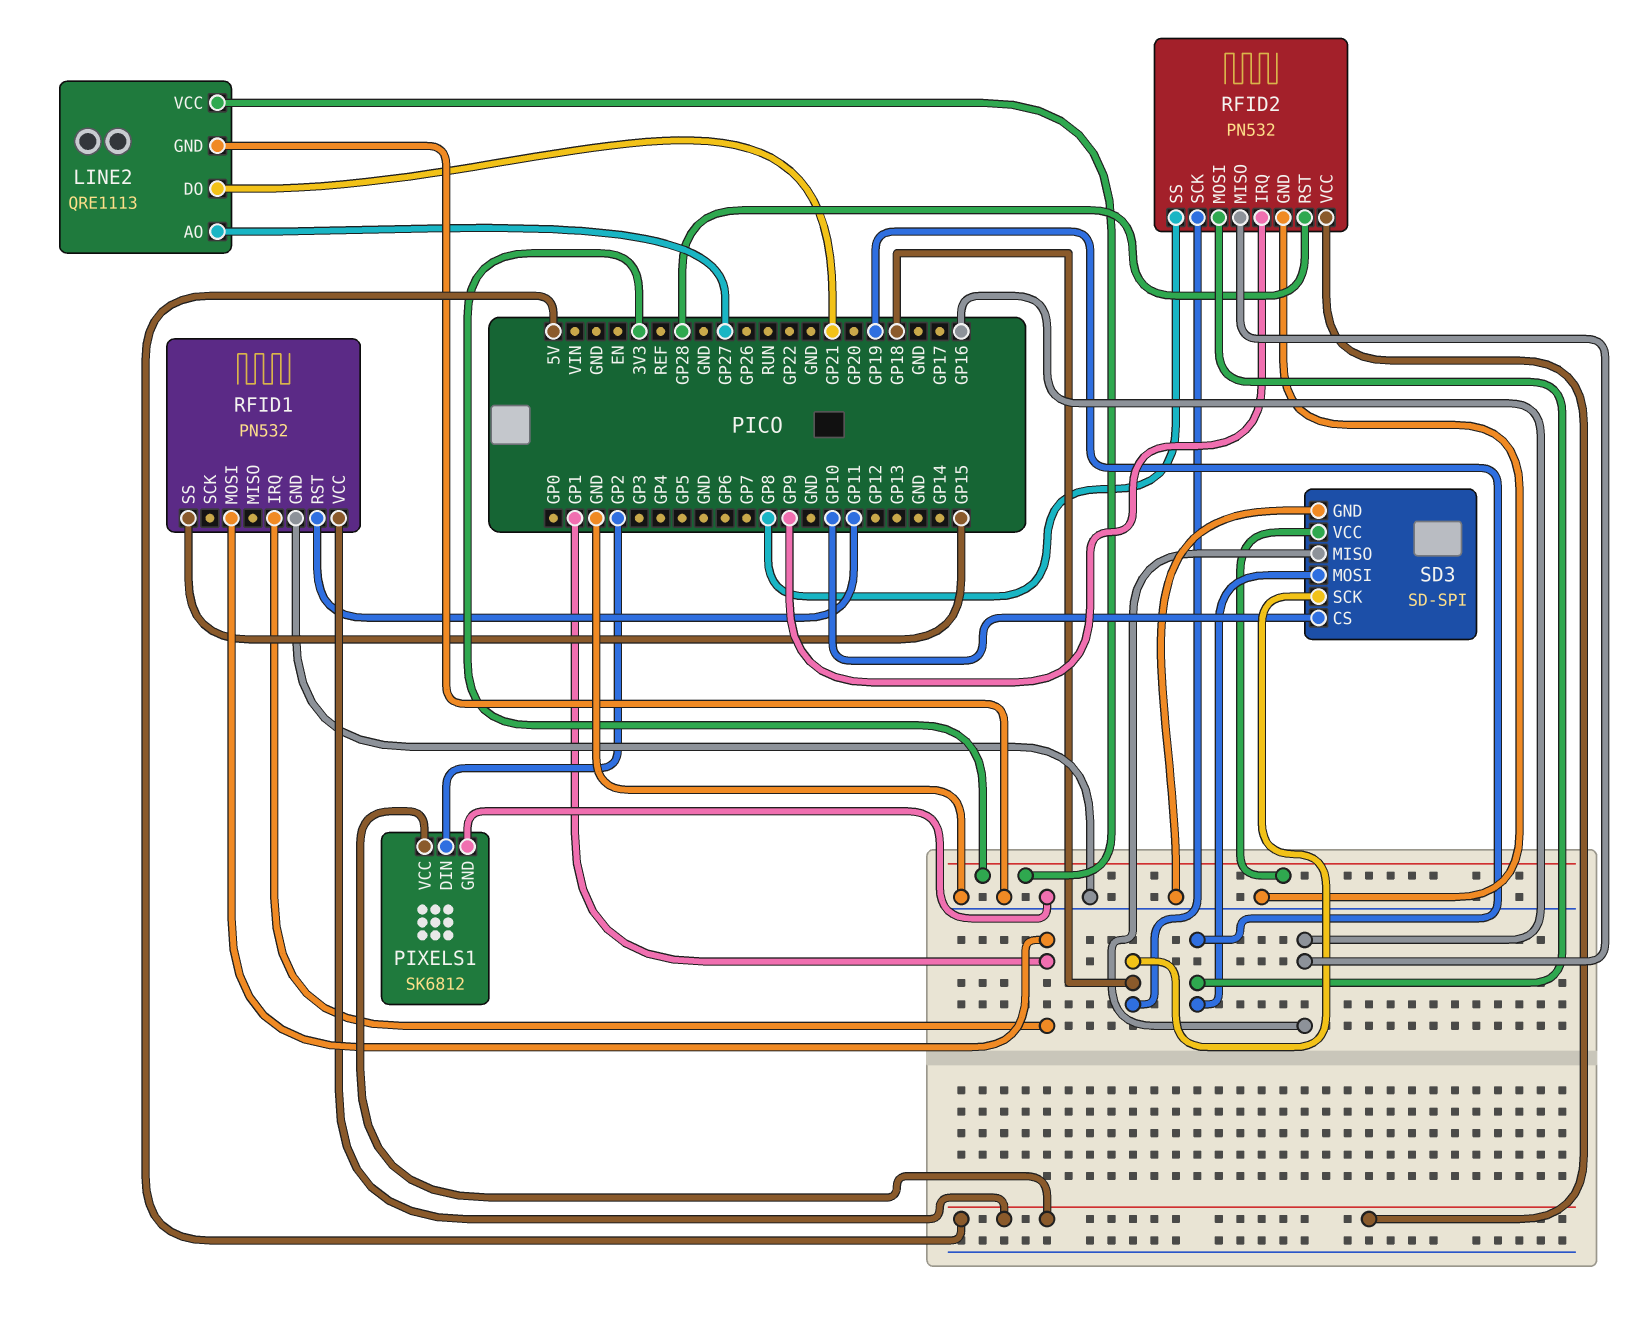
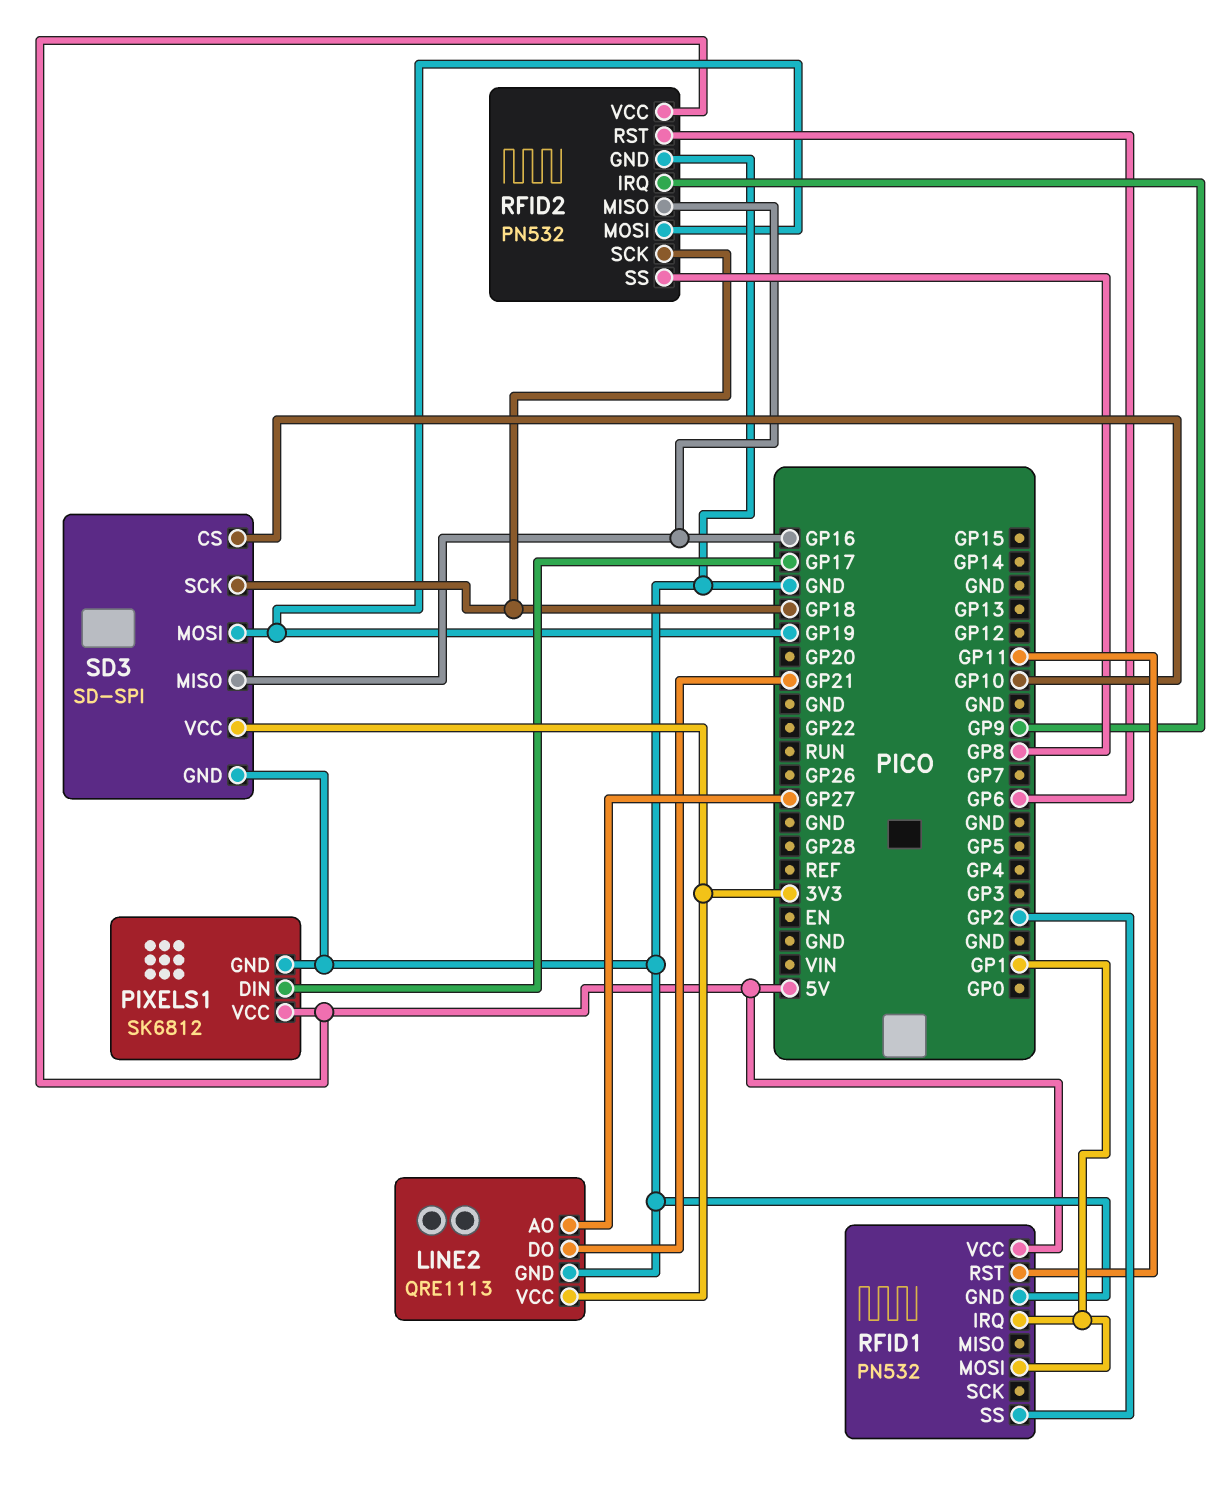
PIXELS1 pin DIN: GP2 -> GP17
RFID1 pin SS: GP15 -> GP2
RFID2 pin RST: GP28 -> GP6

